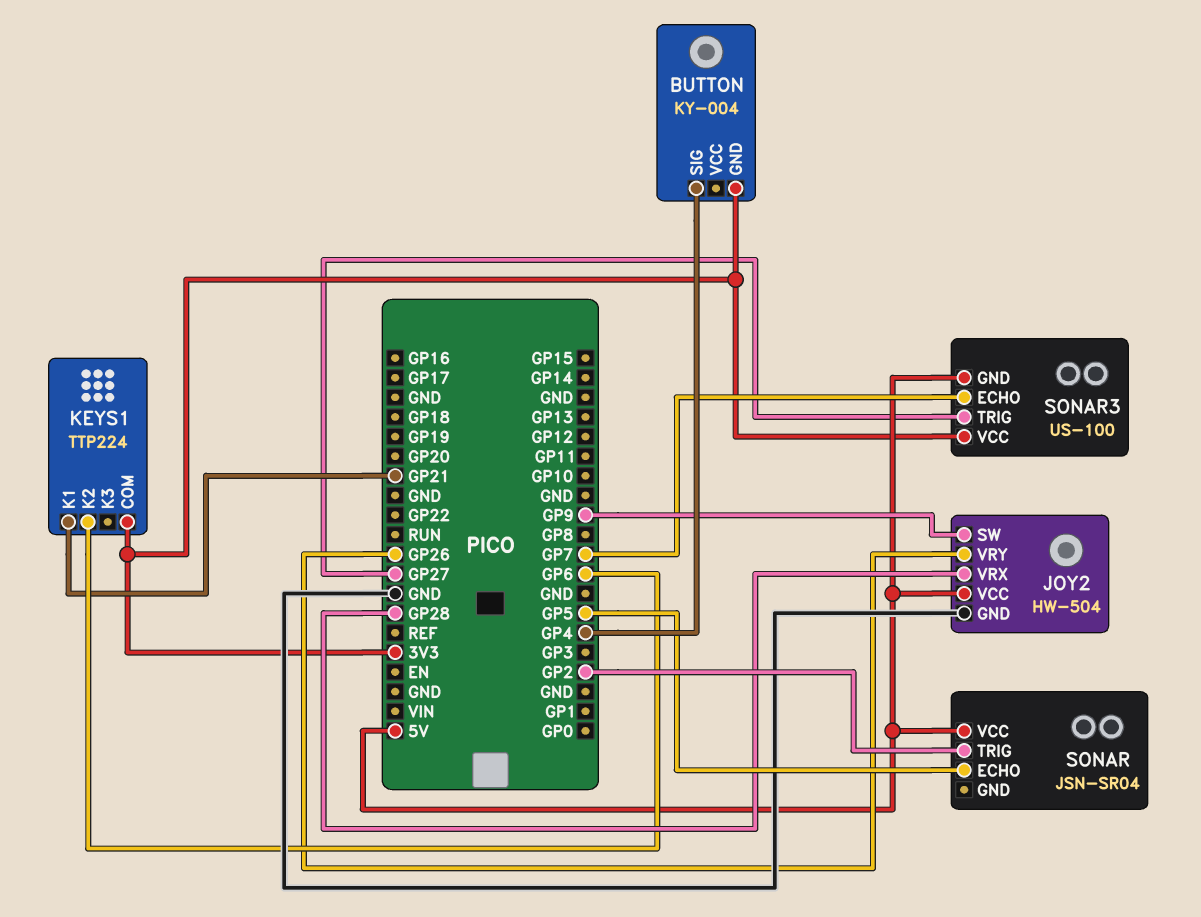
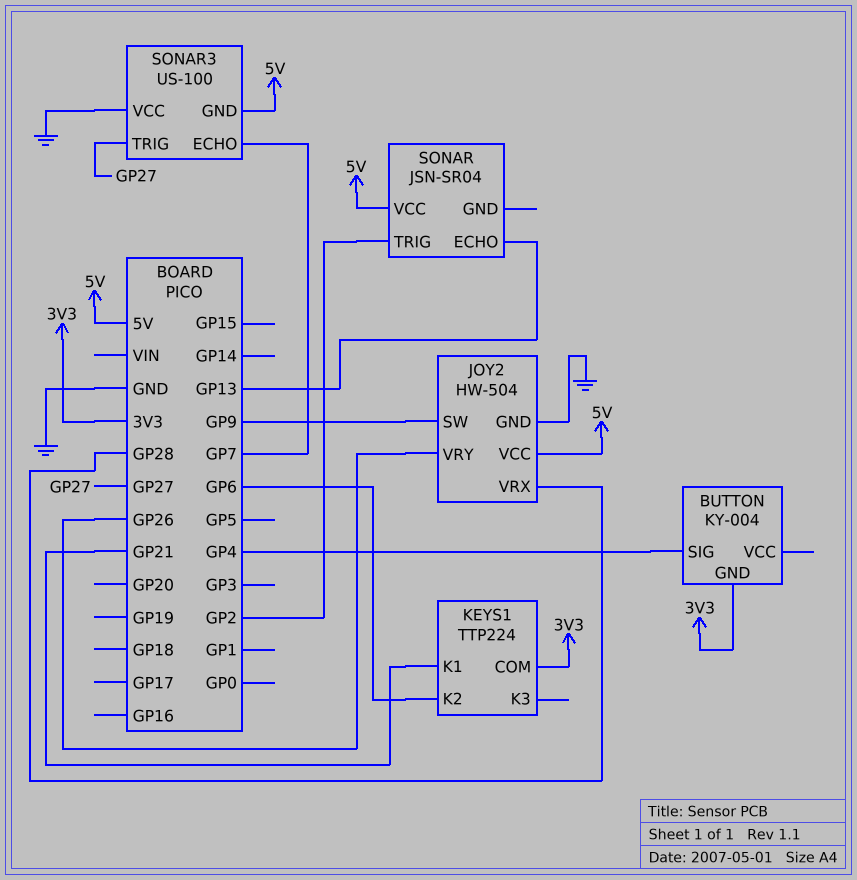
SONAR pin ECHO: GP5 -> GP13
SONAR3 pin VCC: 3V3 -> GND

